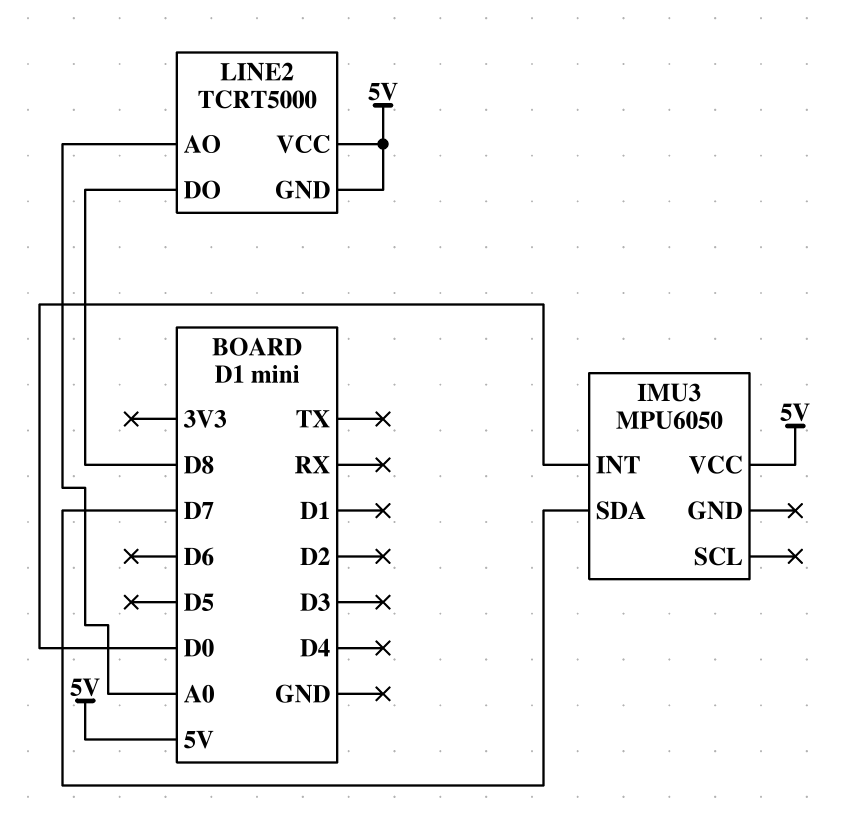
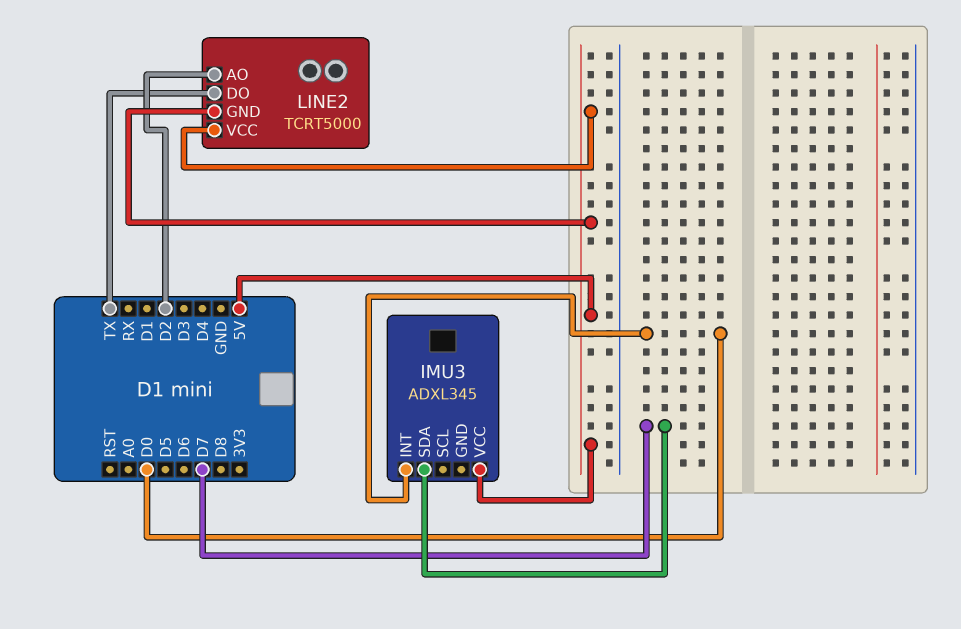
IMU3: MPU6050 -> ADXL345
LINE2 pin AO: A0 -> D2
LINE2 pin DO: D8 -> TX

